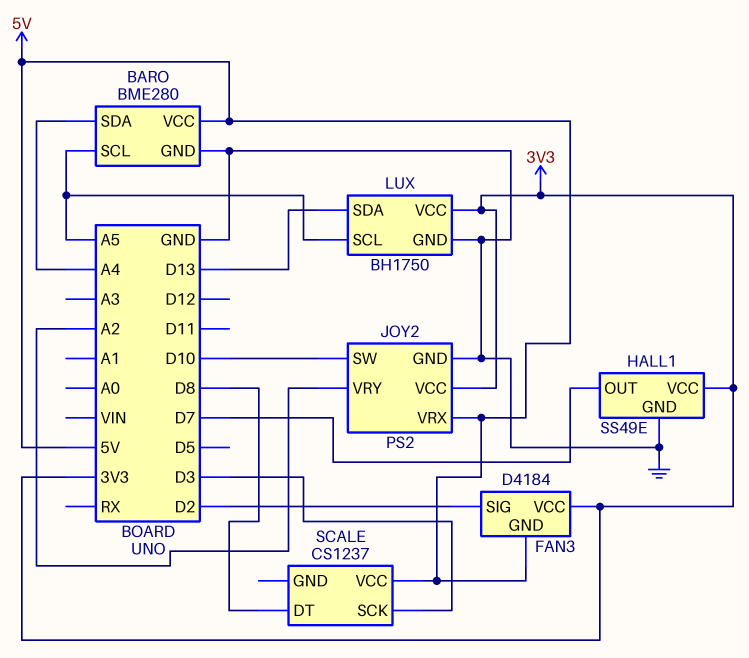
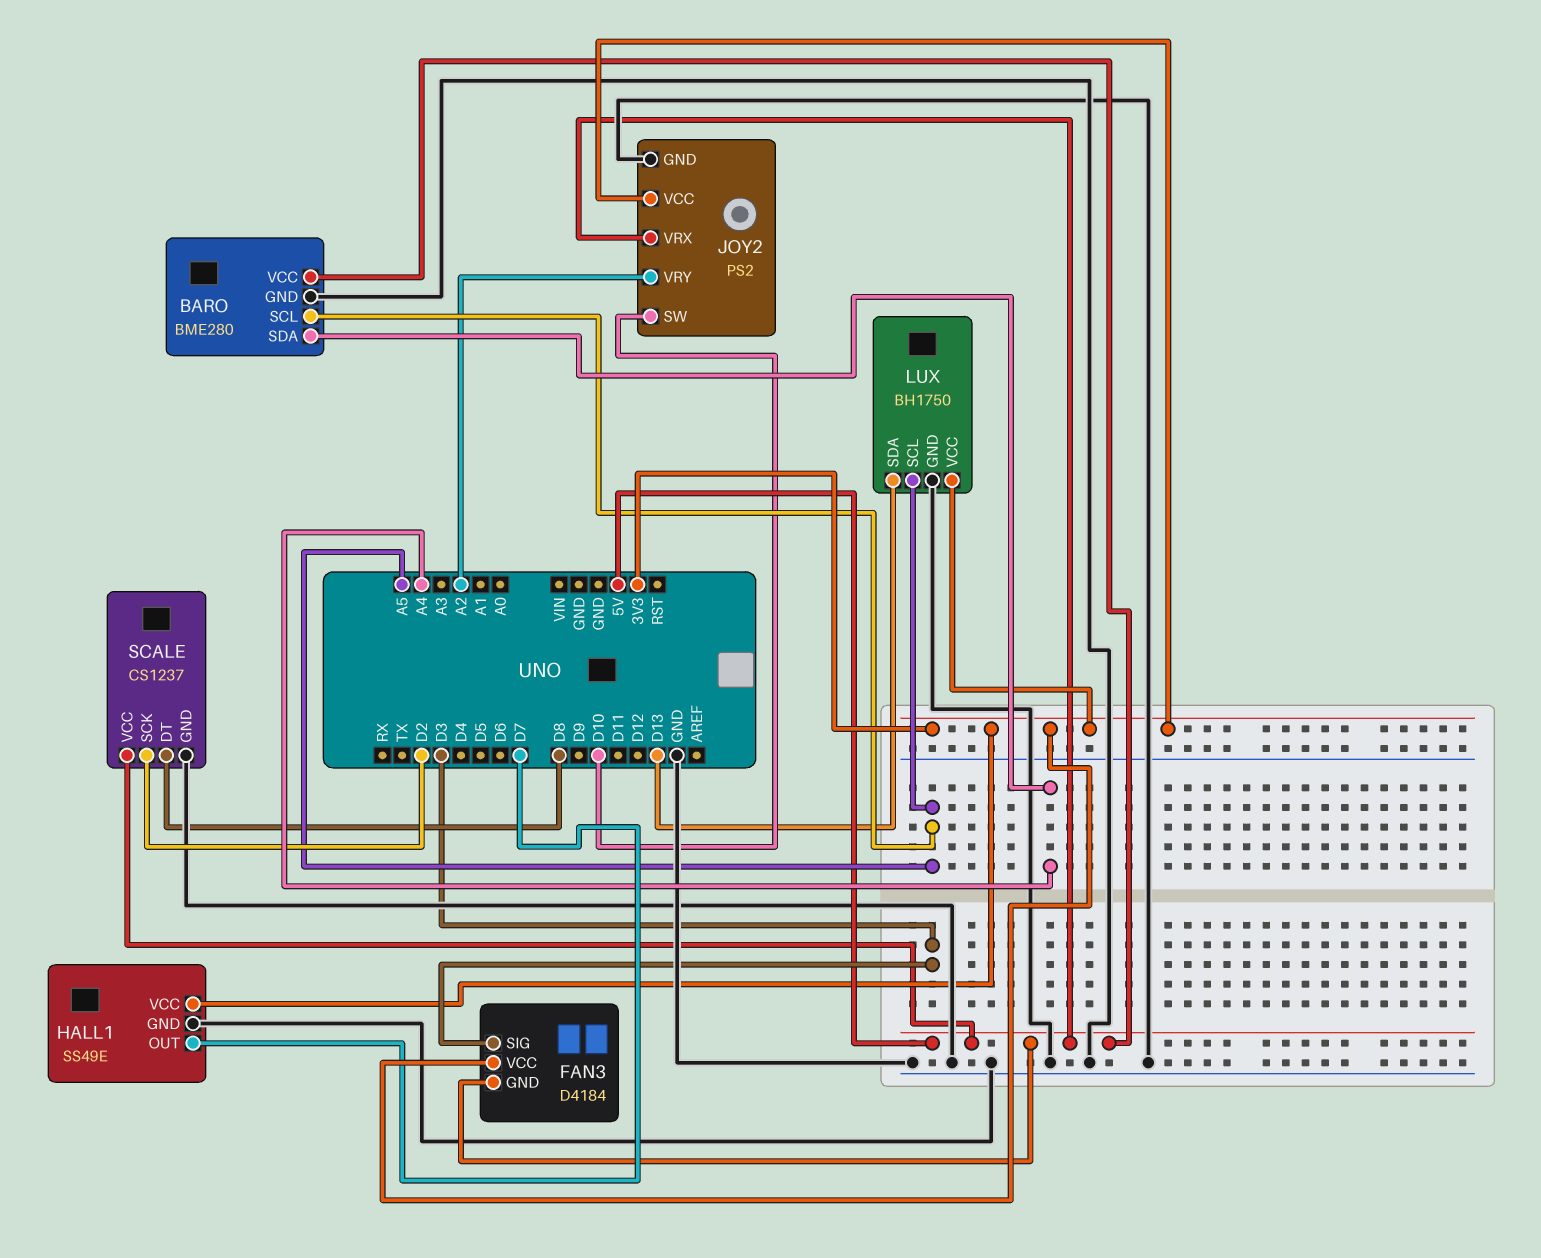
FAN3 pin SIG: D2 -> D3
SCALE pin GND: none -> GND
SCALE pin SCK: D3 -> D2

